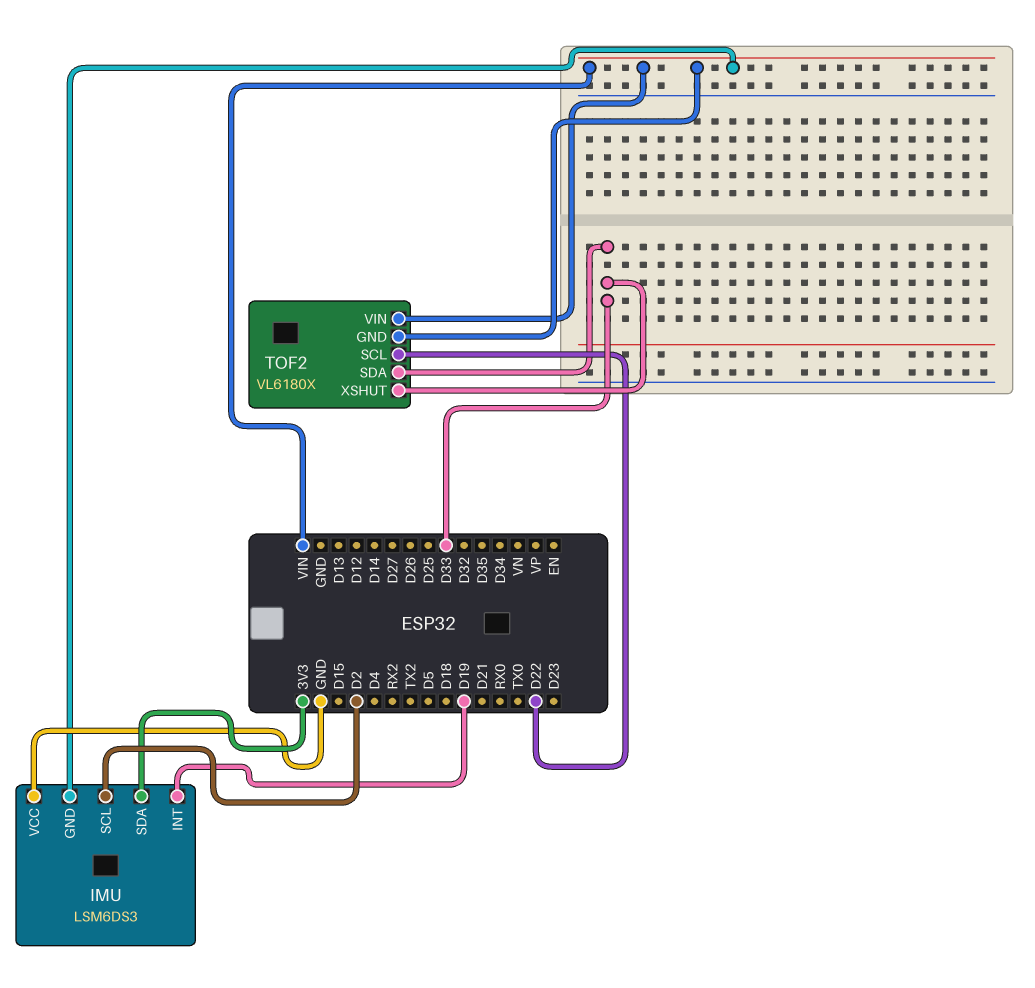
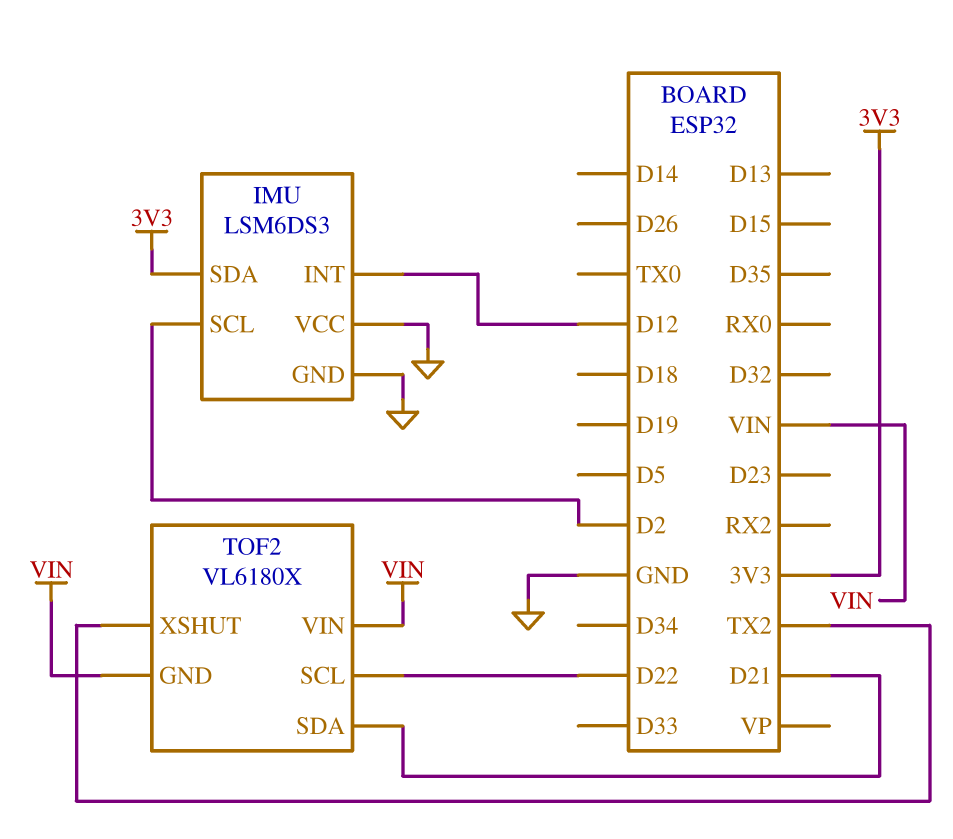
IMU pin GND: VIN -> GND
IMU pin INT: D19 -> D12
TOF2 pin SDA: D33 -> D21
TOF2 pin XSHUT: D33 -> TX2

